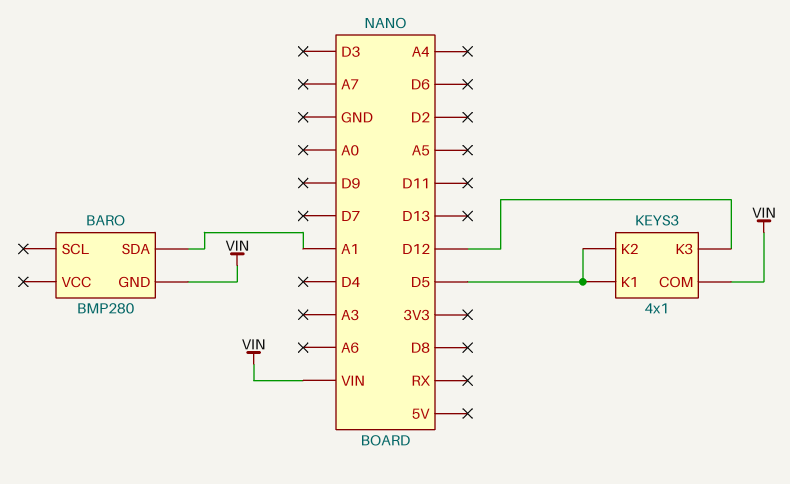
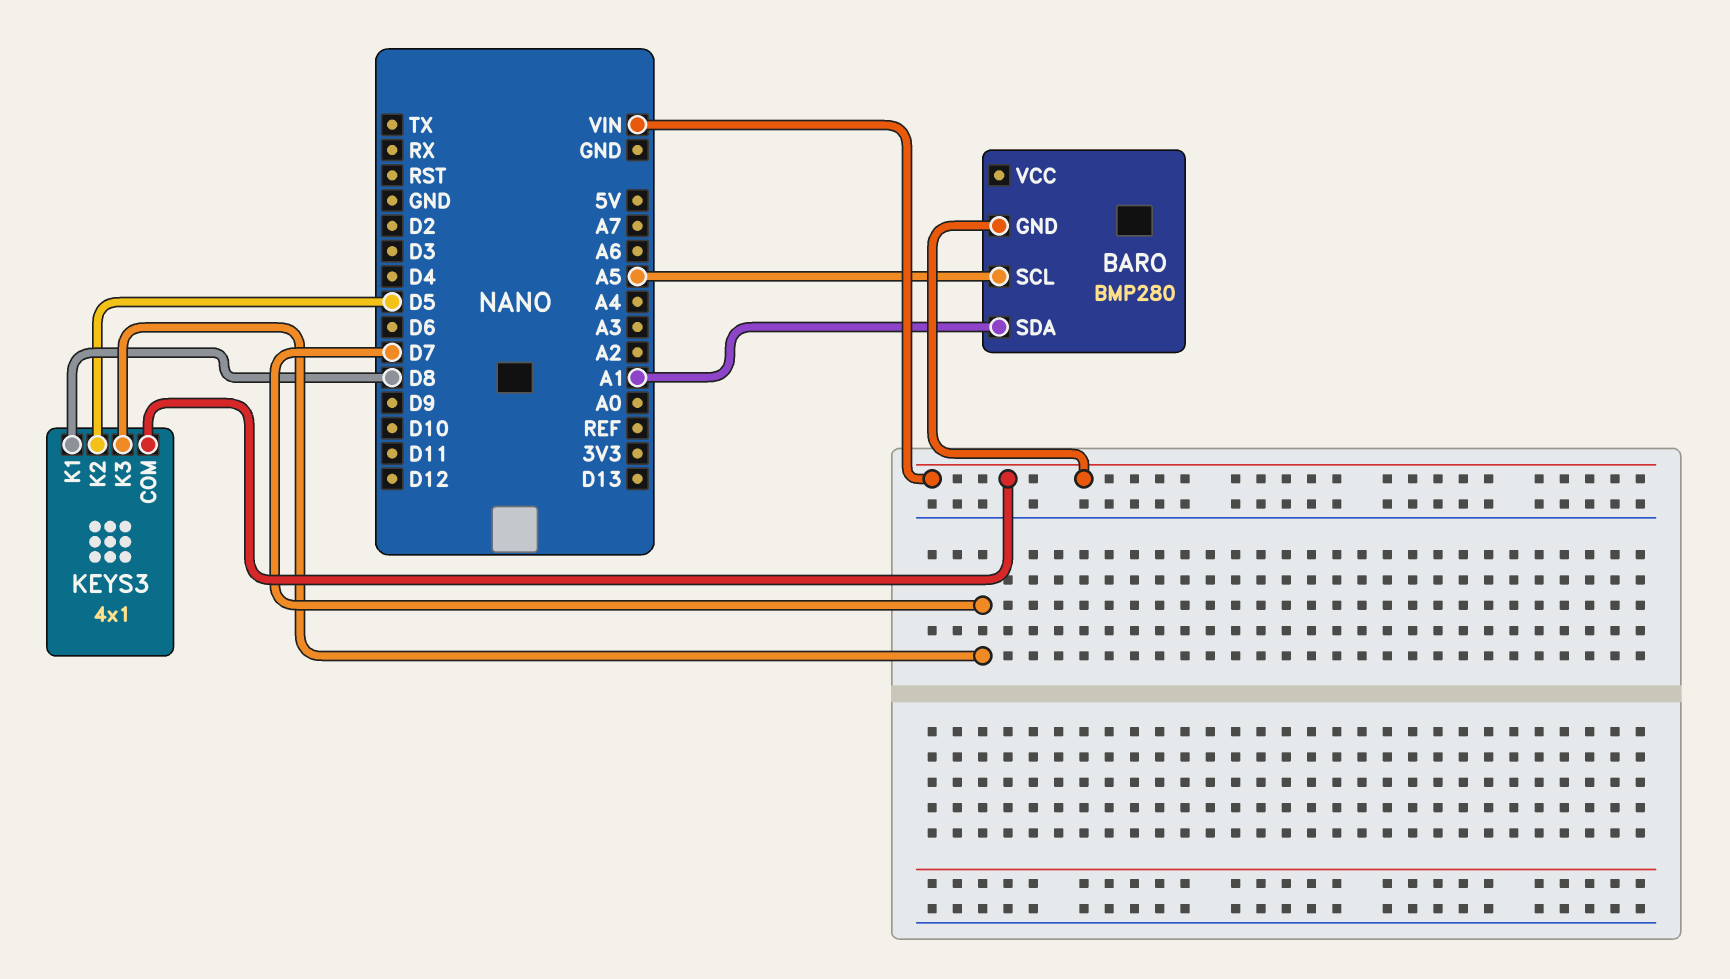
BARO pin SCL: none -> A5
KEYS3 pin K1: D5 -> D8
KEYS3 pin K3: D12 -> D7

